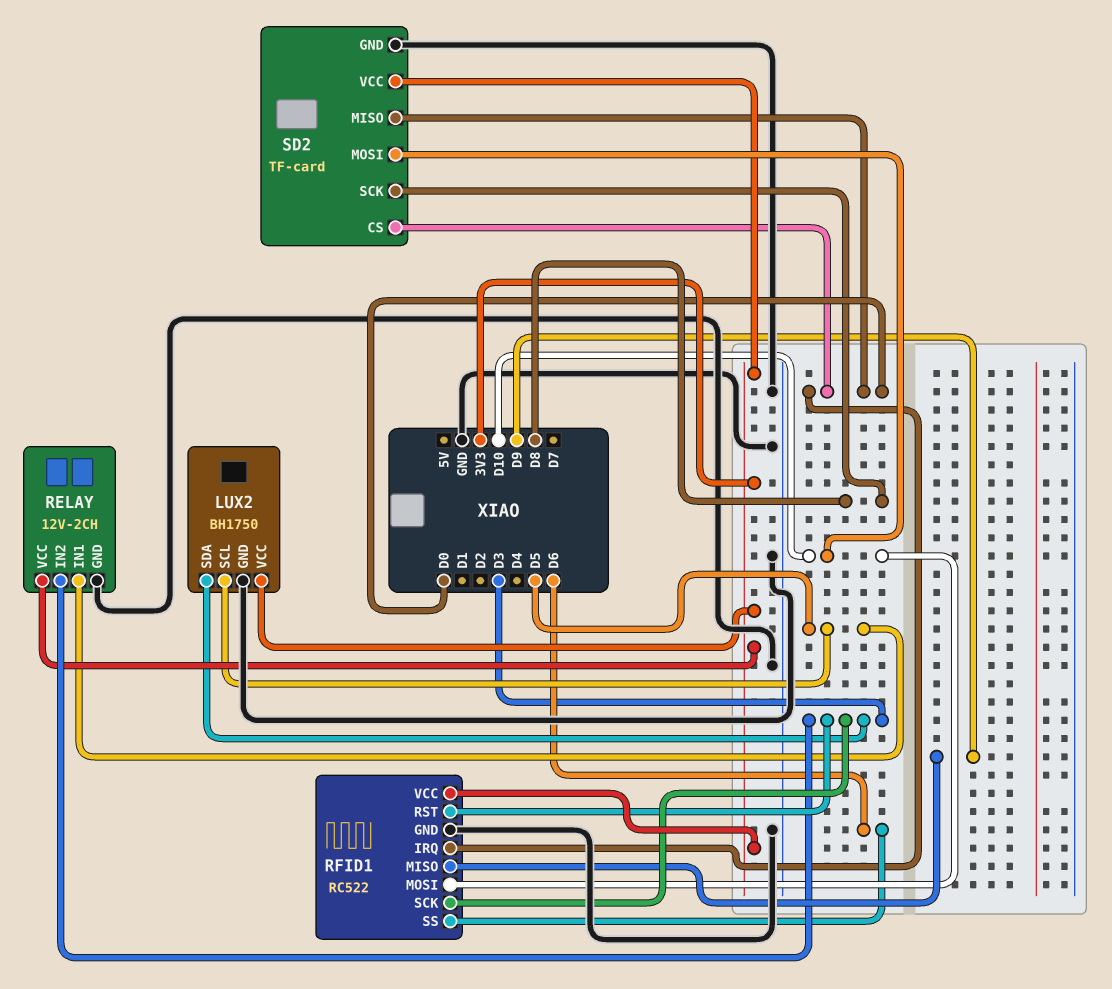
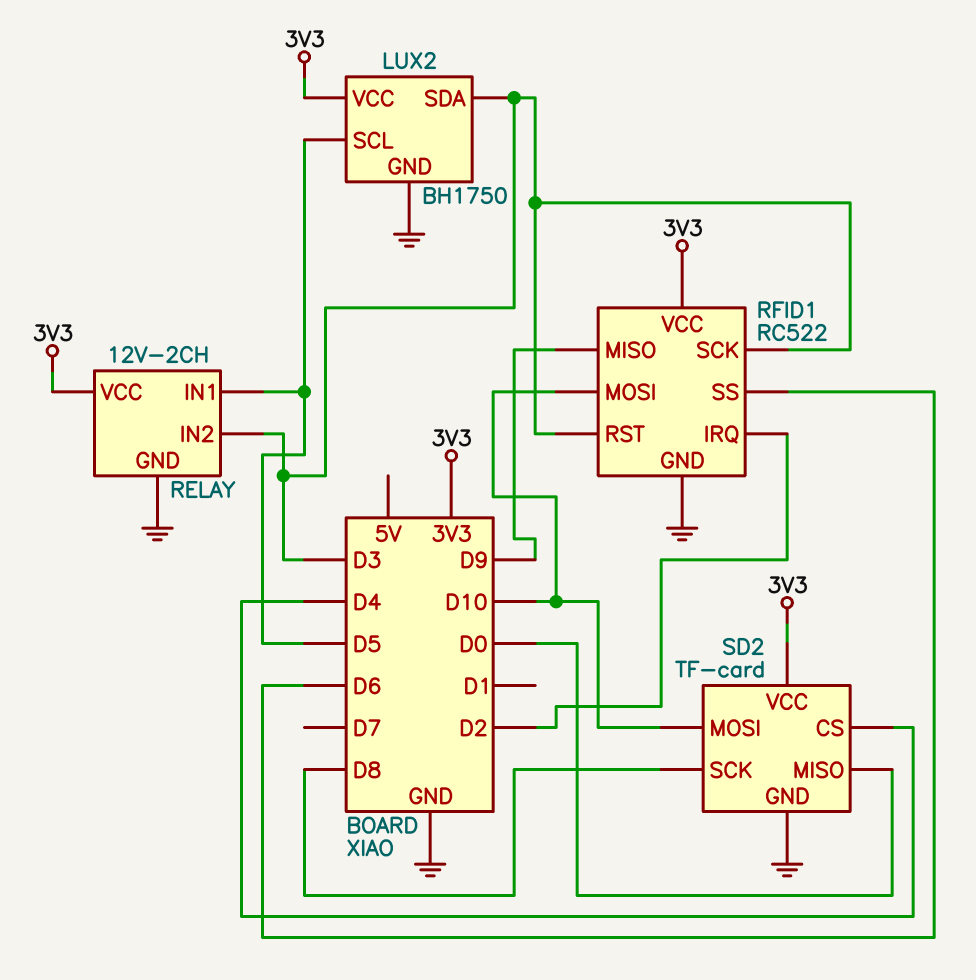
RFID1 pin IRQ: D0 -> D2
SD2 pin CS: D0 -> D4

